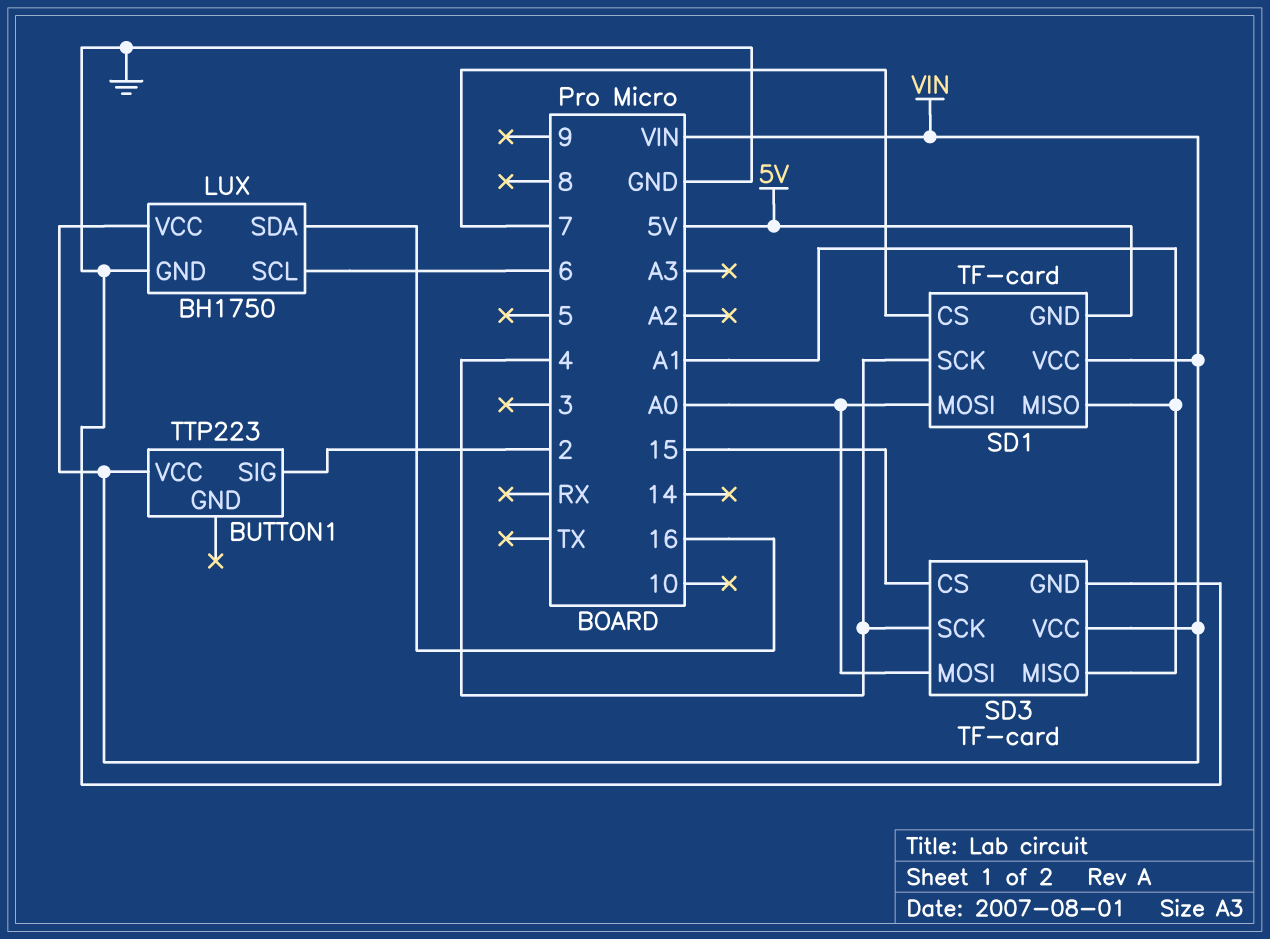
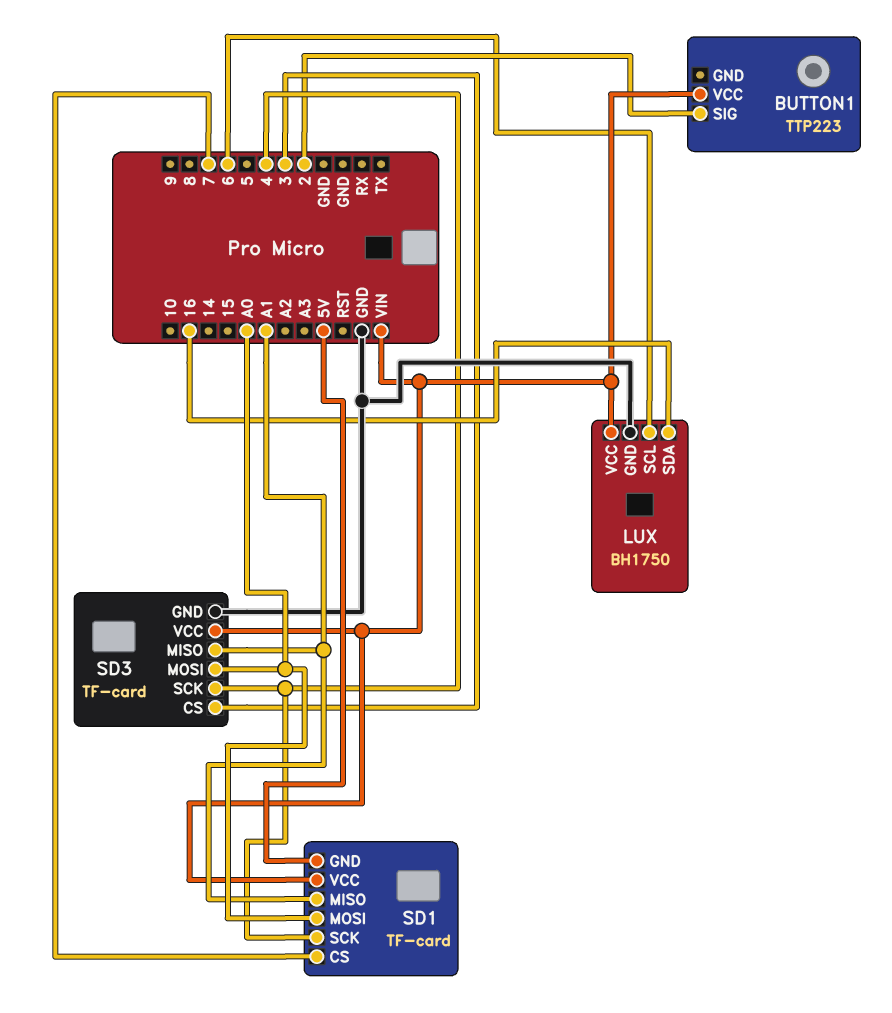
SD3 pin CS: 15 -> 3

